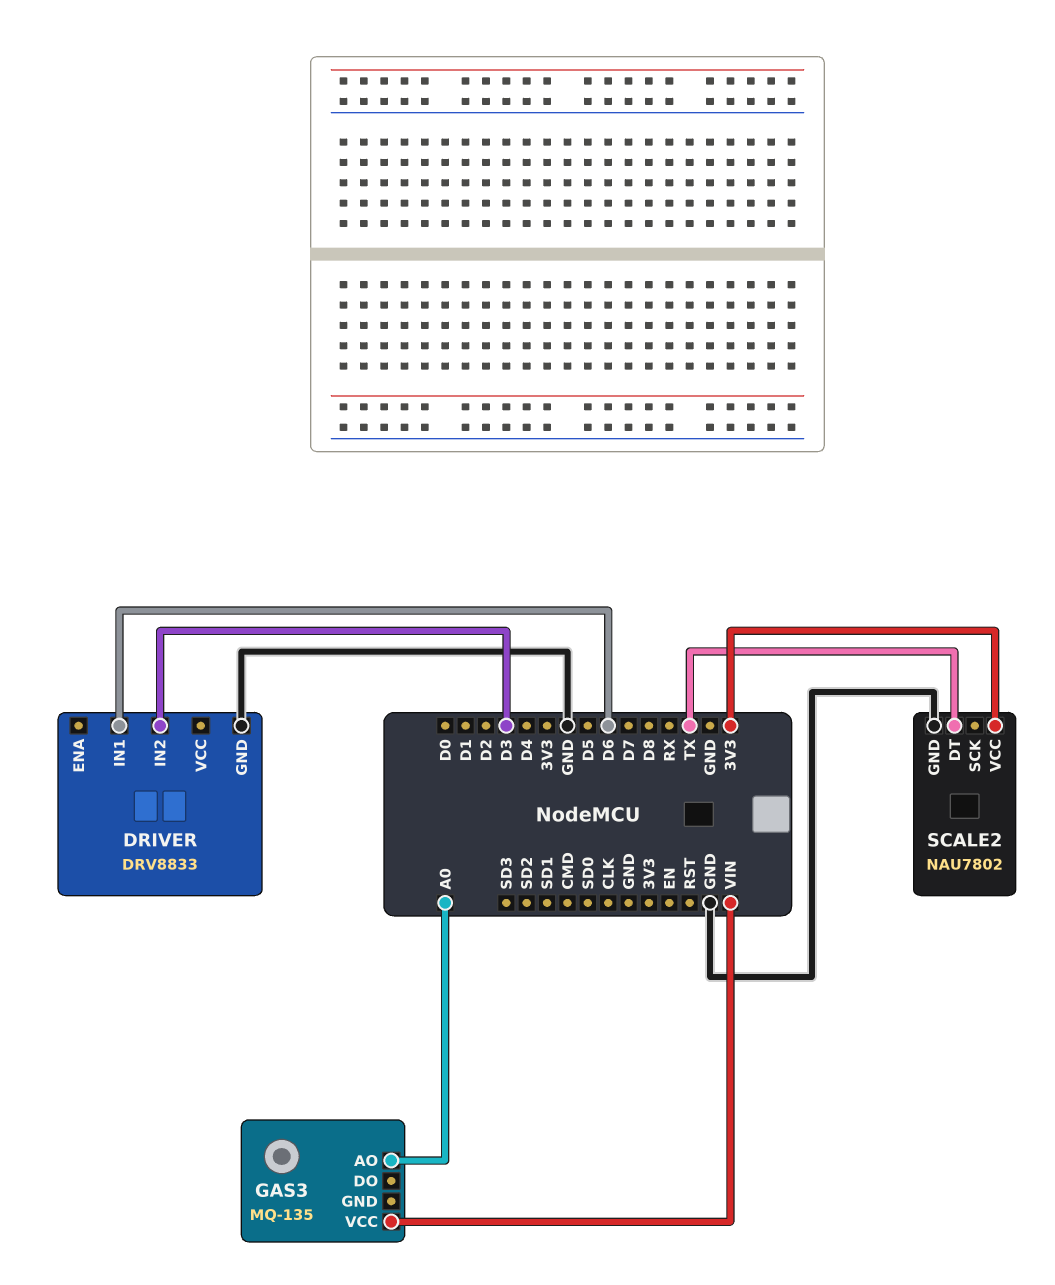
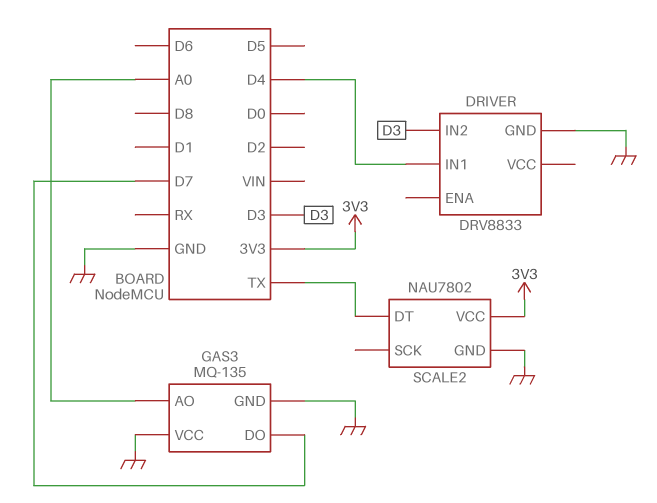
DRIVER pin IN1: D6 -> D4
GAS3 pin DO: none -> D7
GAS3 pin GND: none -> GND
GAS3 pin VCC: VIN -> GND

